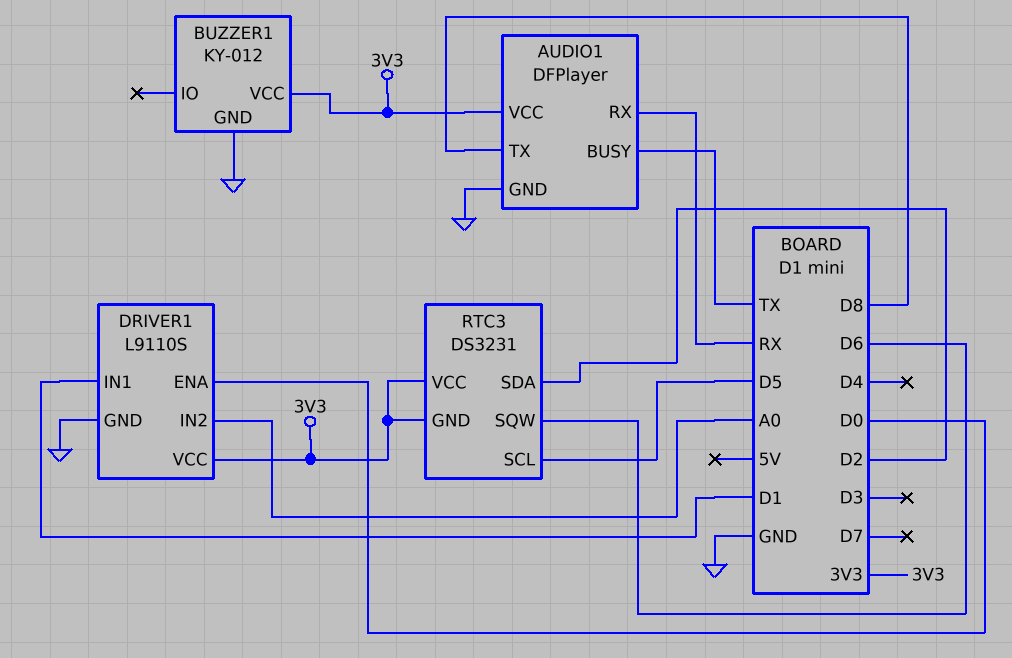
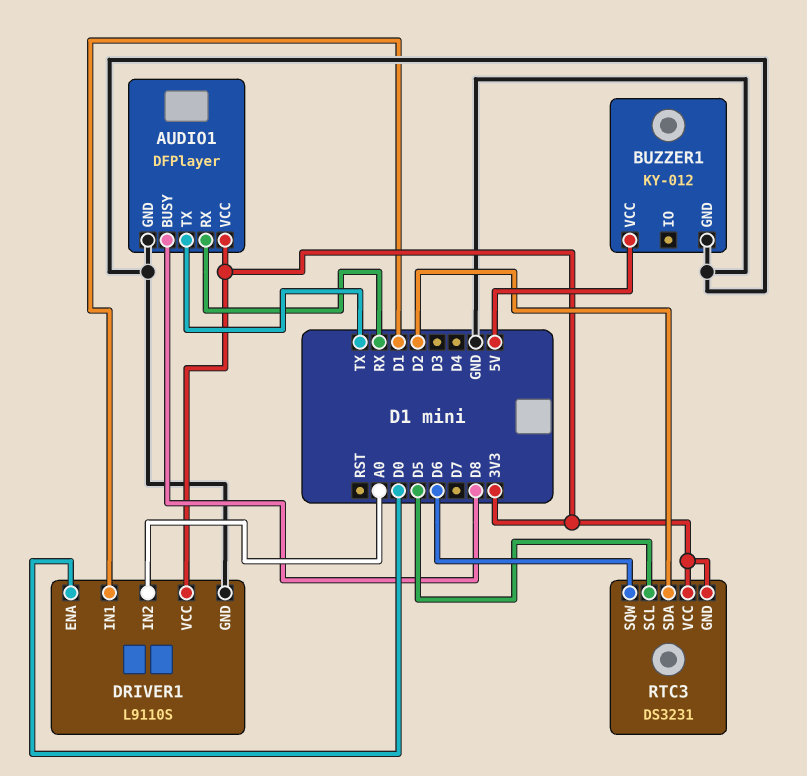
AUDIO1 pin BUSY: TX -> D8
AUDIO1 pin TX: D8 -> TX
BUZZER1 pin VCC: 3V3 -> 5V

